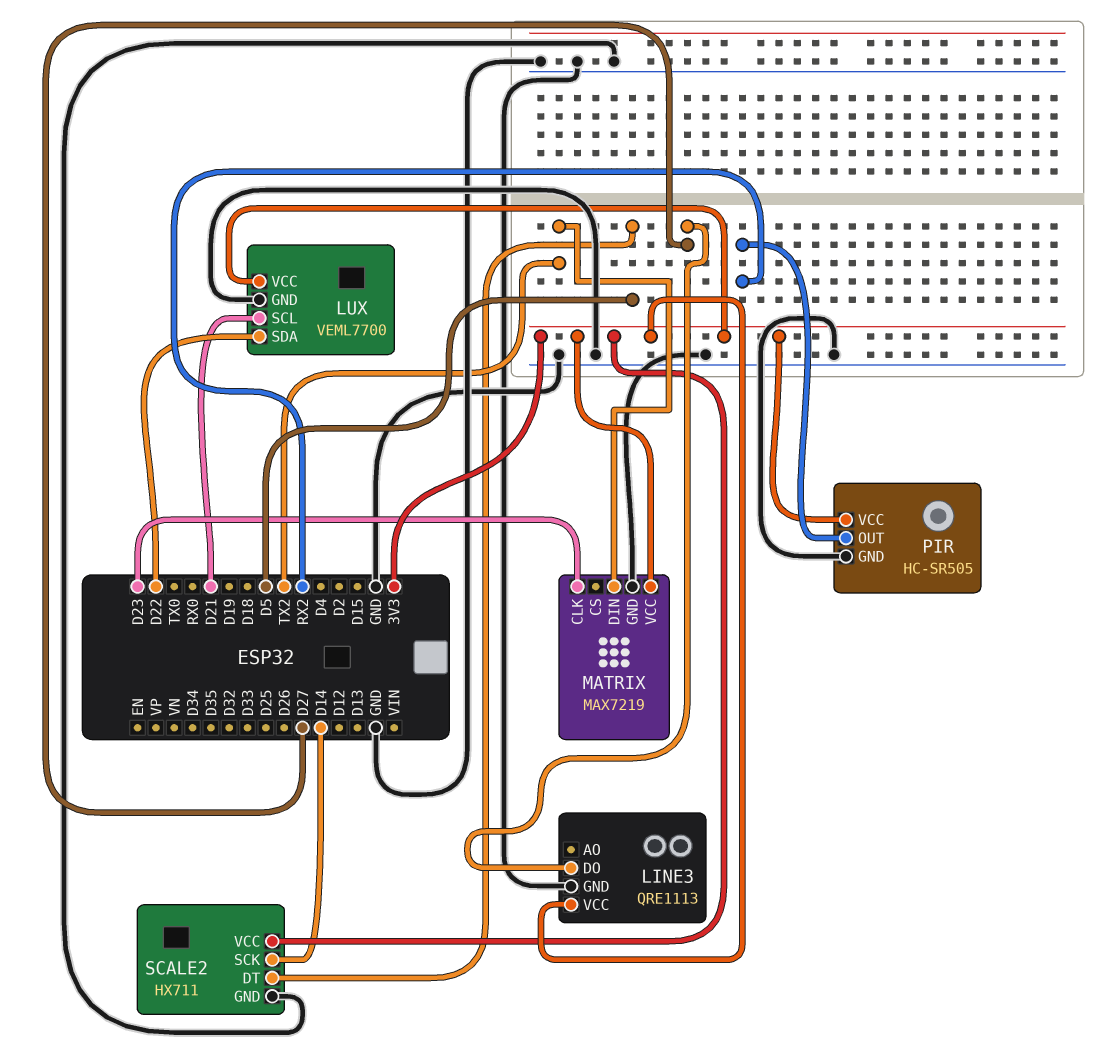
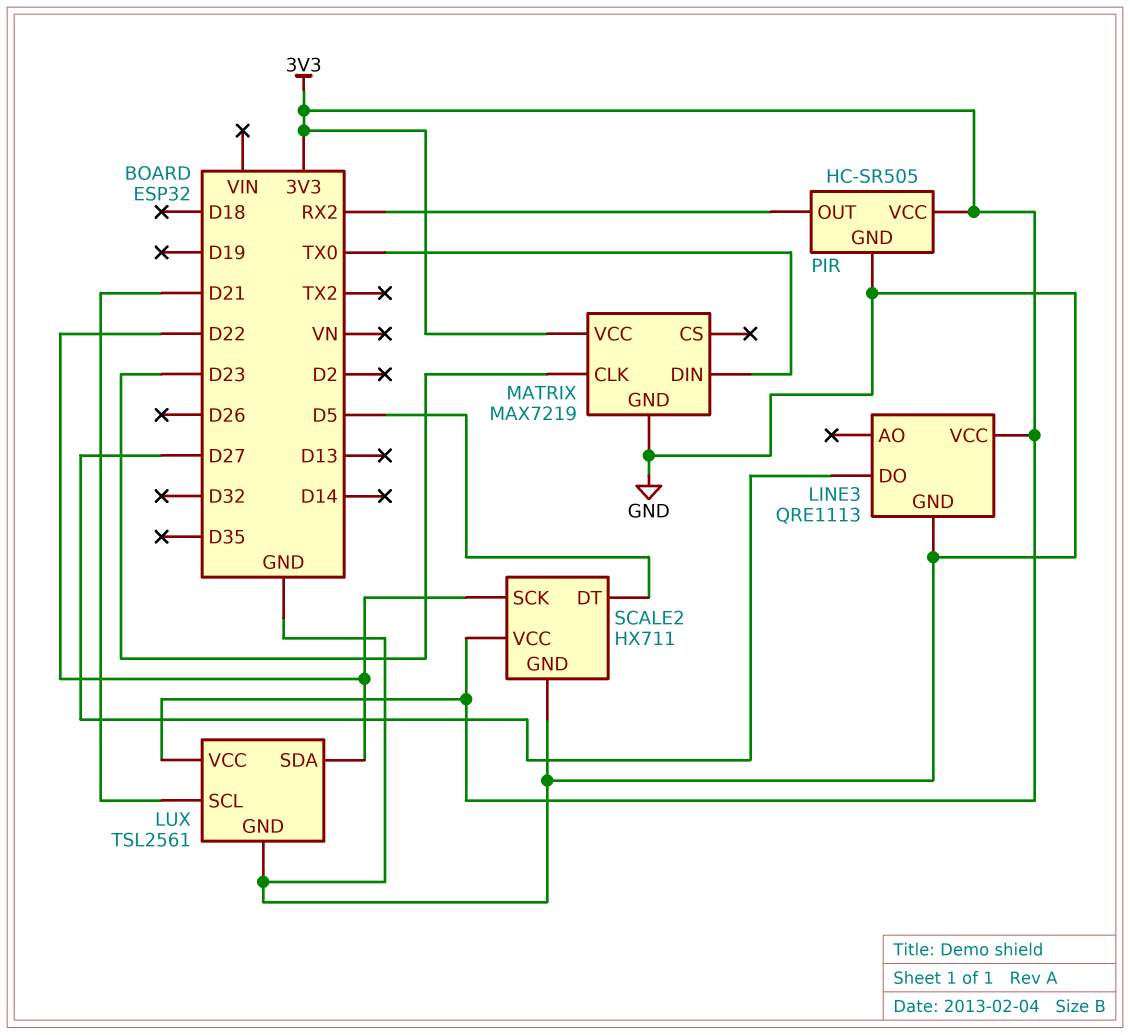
LUX: VEML7700 -> TSL2561
MATRIX pin DIN: TX2 -> TX0
SCALE2 pin SCK: D14 -> D22

